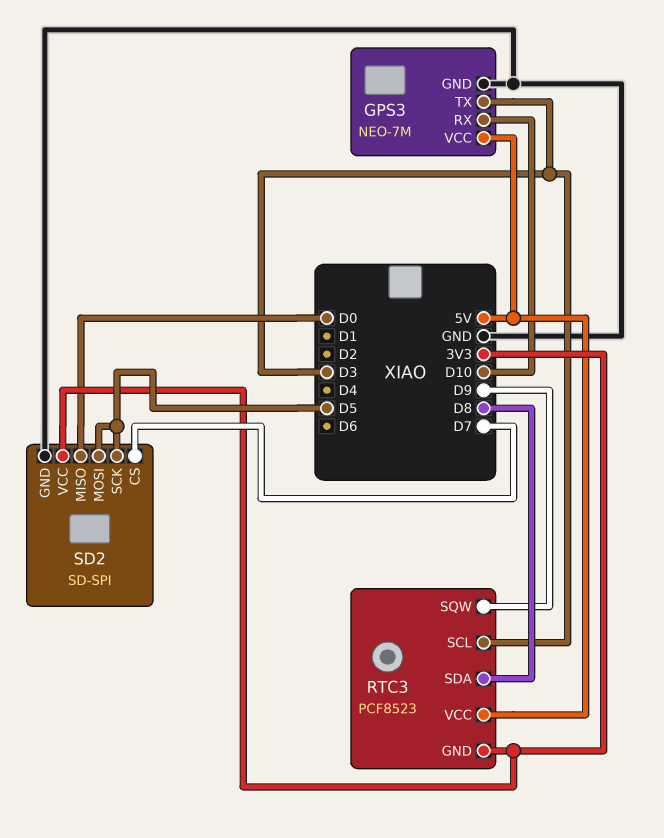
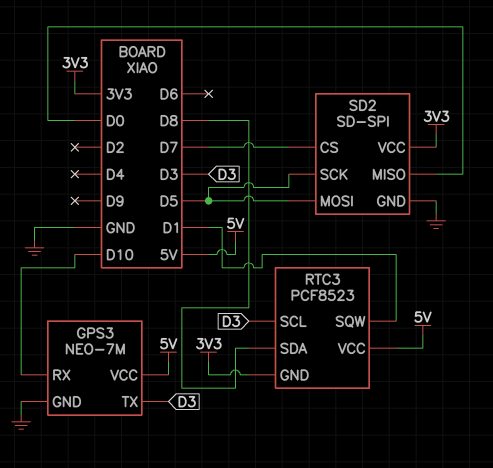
RTC3 pin SQW: D9 -> D1

